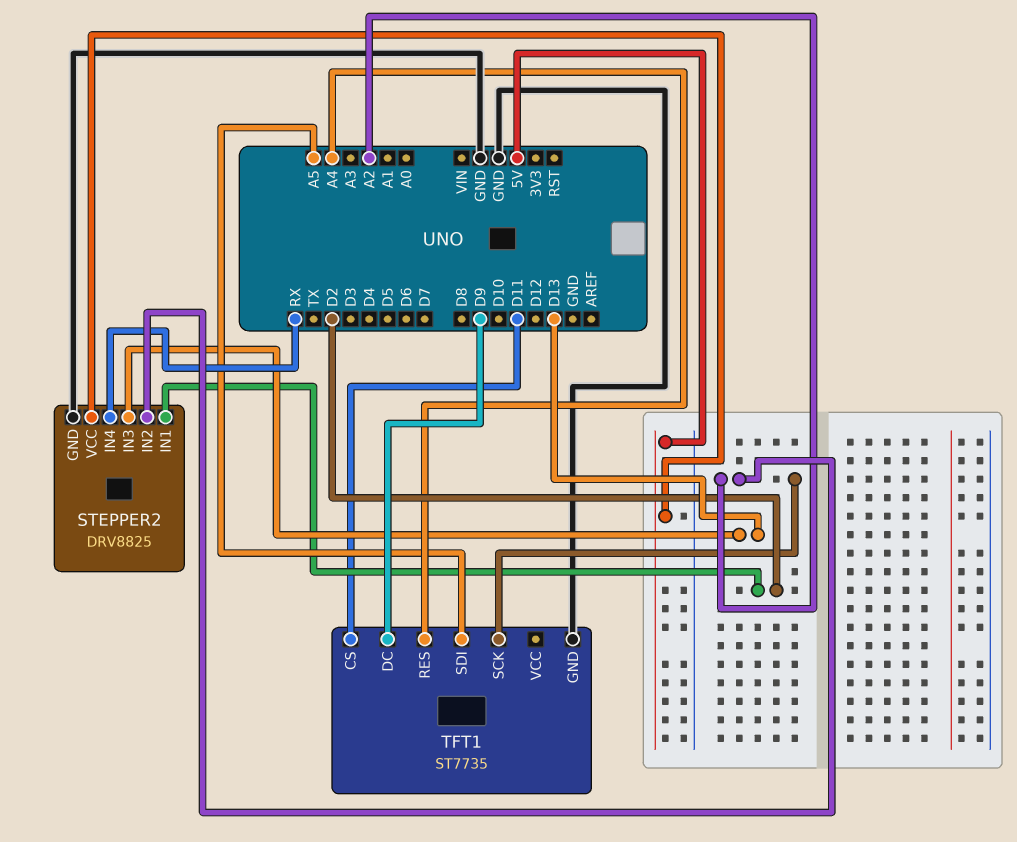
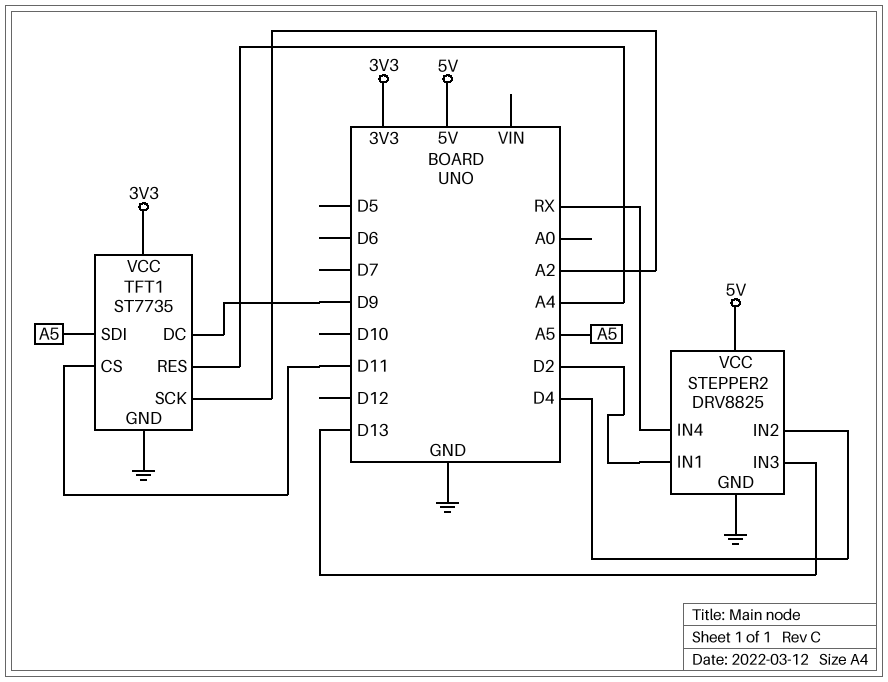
STEPPER2 pin IN2: A2 -> D4
TFT1 pin VCC: none -> 3V3

